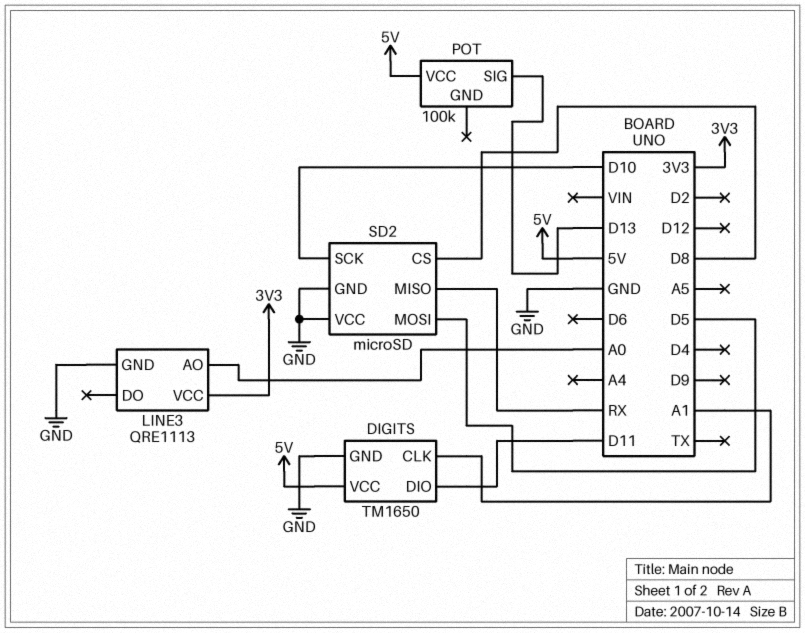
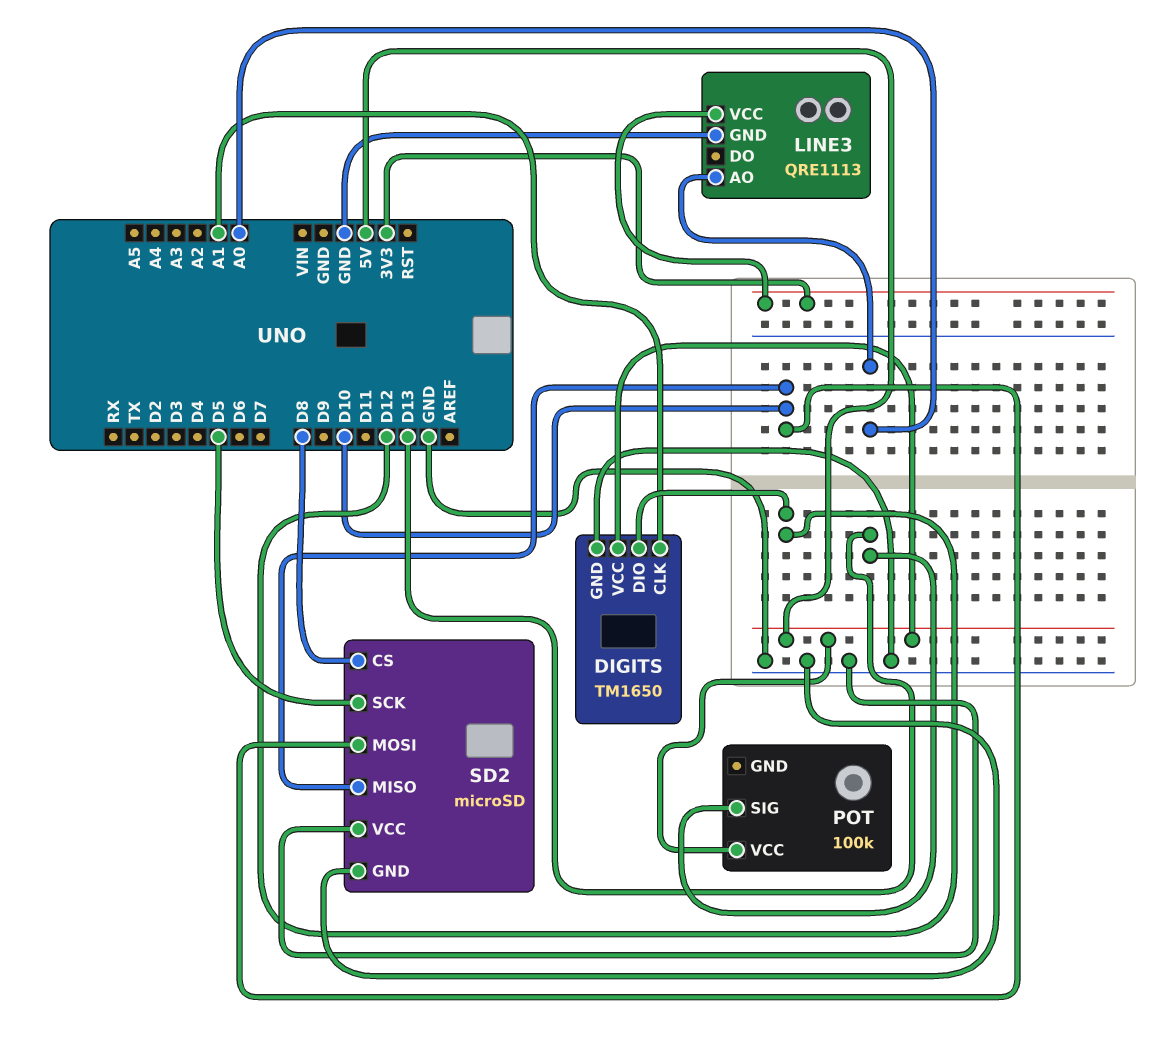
DIGITS pin DIO: D11 -> D12
SD2 pin MISO: RX -> D10
SD2 pin MOSI: D5 -> D10
SD2 pin SCK: D10 -> D5

